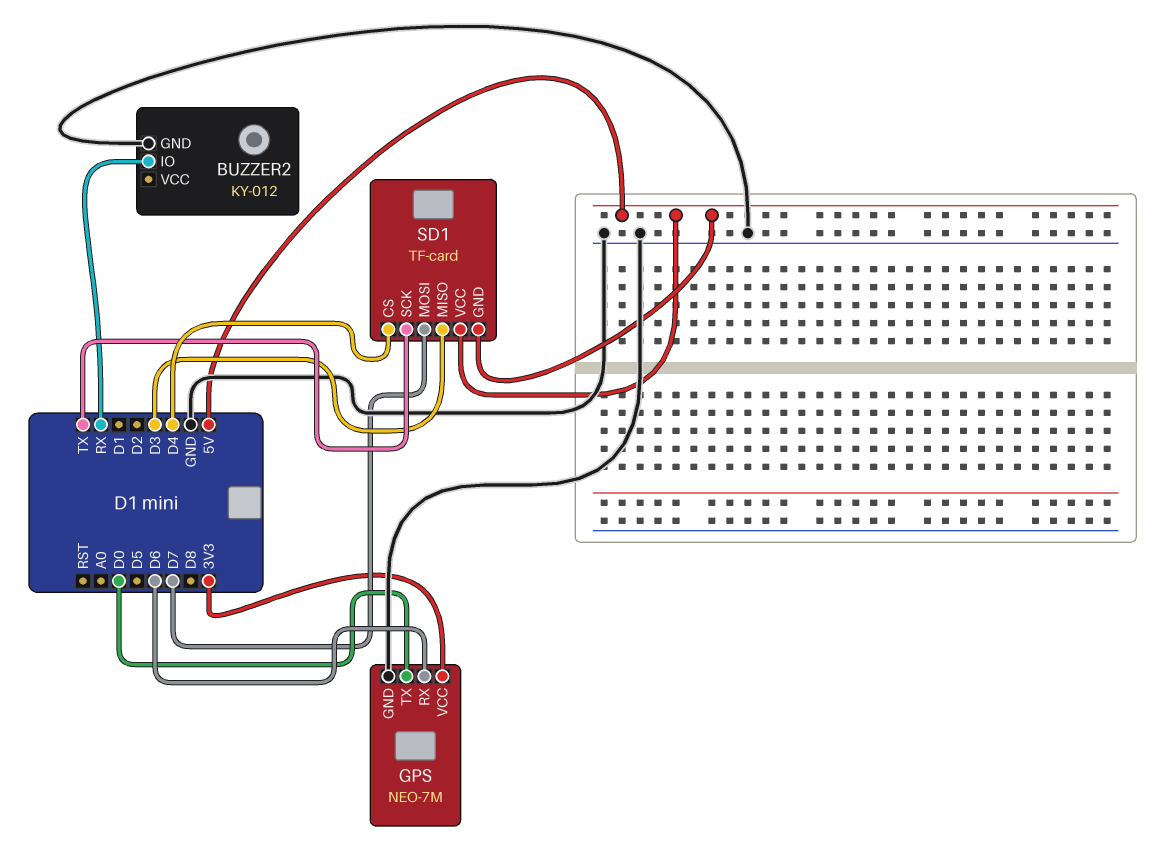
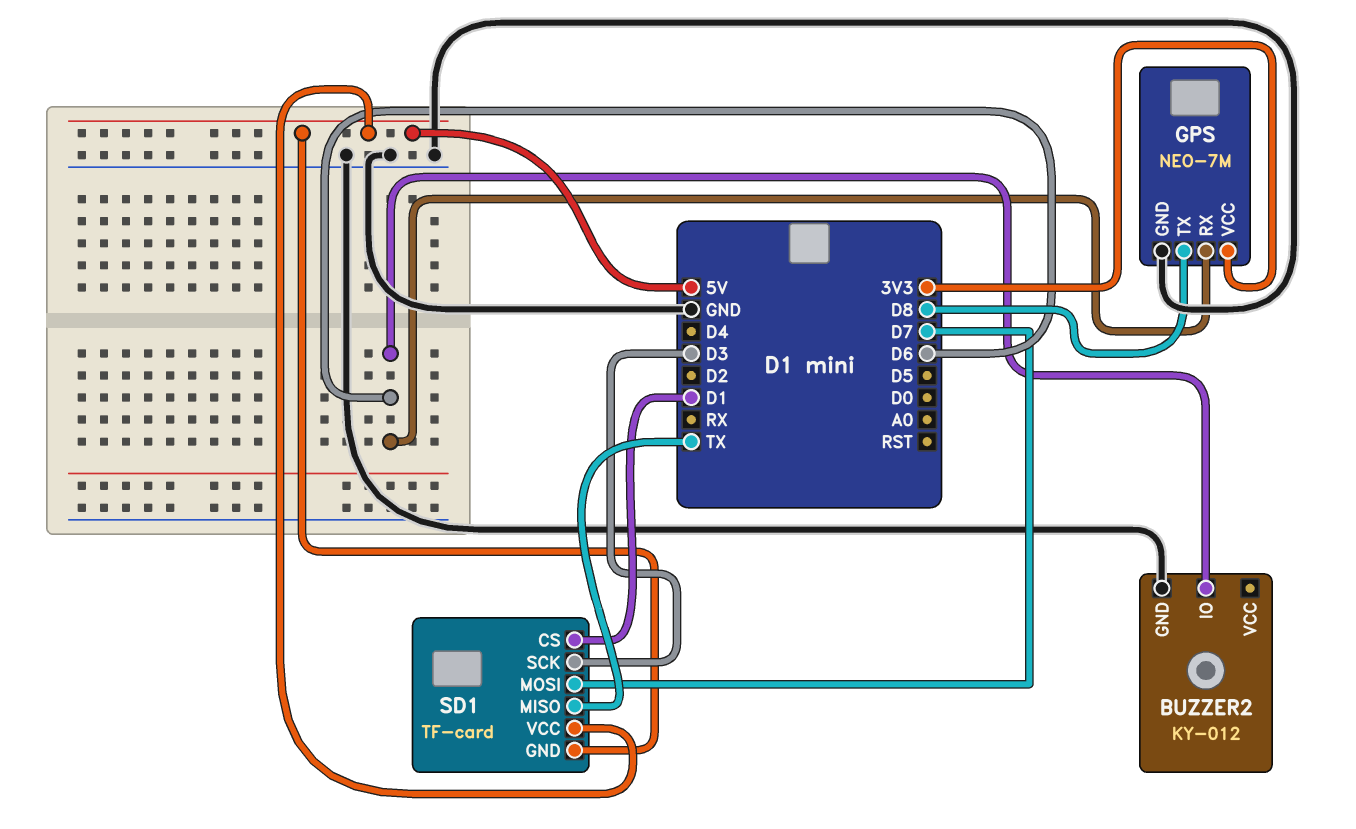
BUZZER2 pin IO: RX -> D6
GPS pin TX: D0 -> D8
SD1 pin CS: D4 -> D1
SD1 pin MISO: D3 -> TX
SD1 pin SCK: TX -> D3

